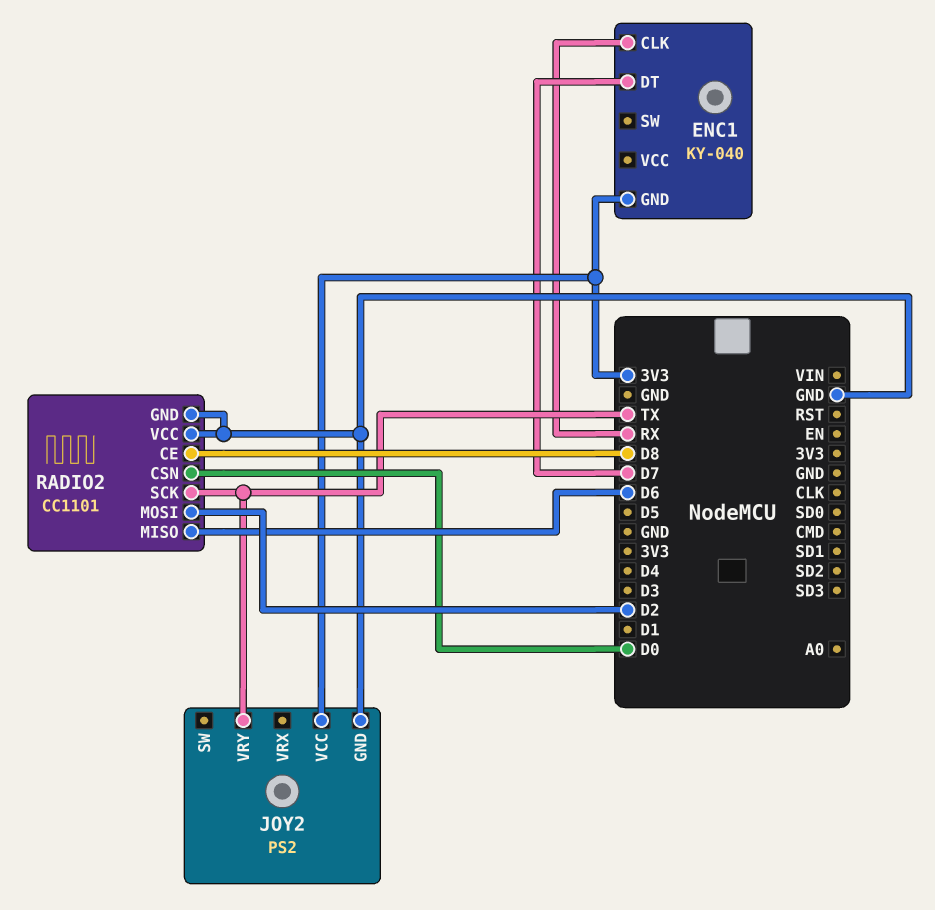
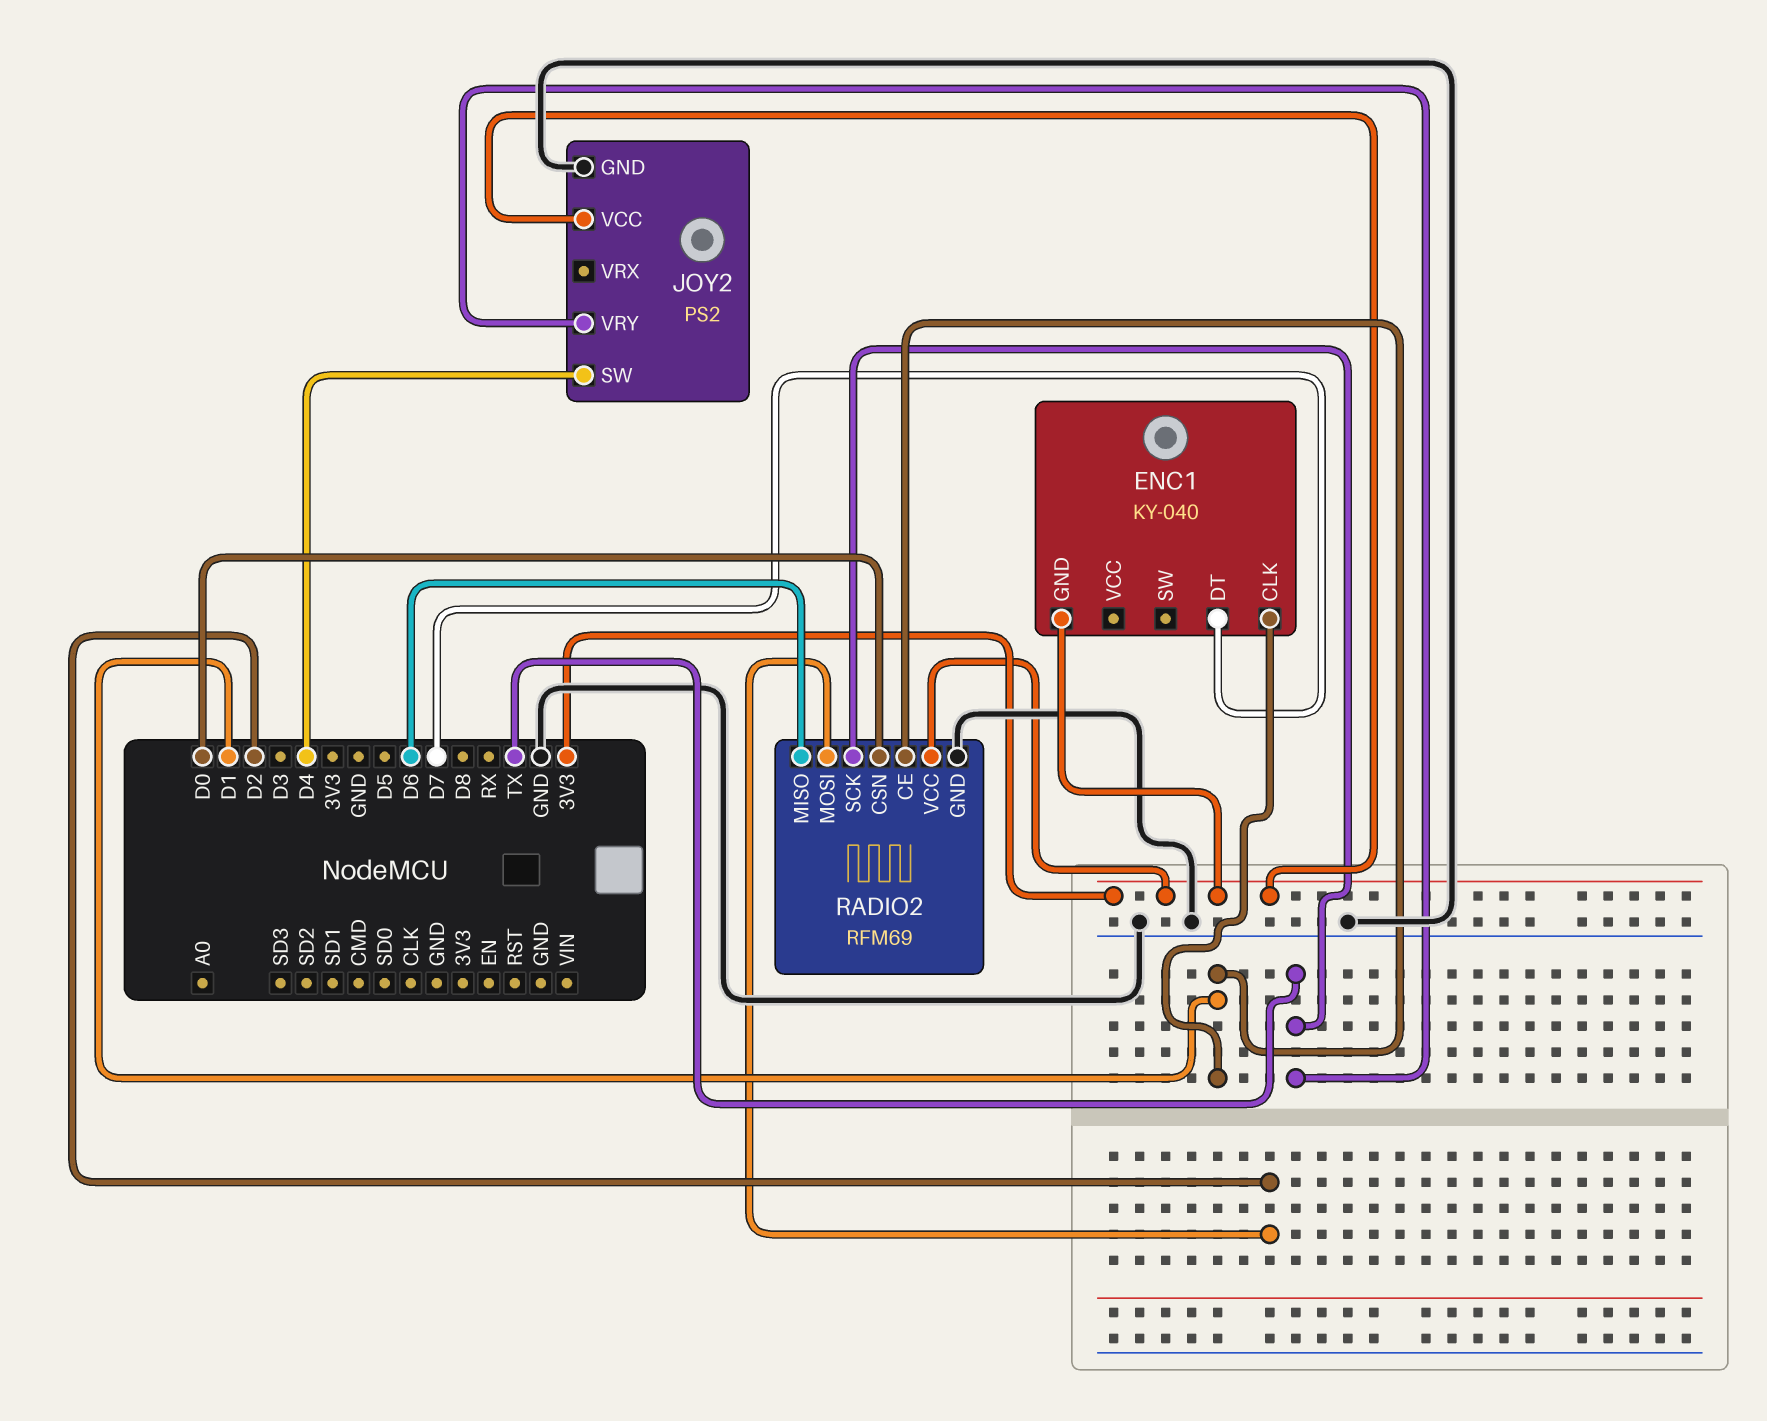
ENC1 pin CLK: RX -> D1
JOY2 pin SW: none -> D4
RADIO2: CC1101 -> RFM69
RADIO2 pin CE: D8 -> D1
RADIO2 pin VCC: GND -> 3V3

